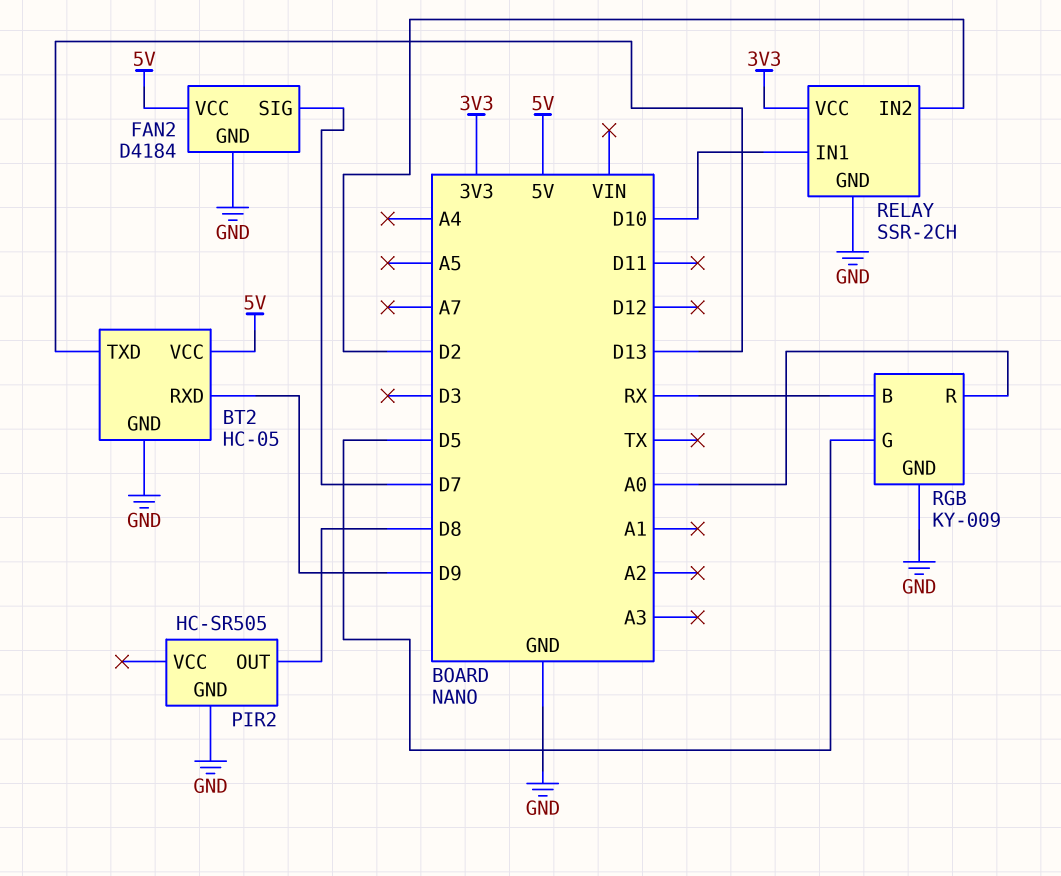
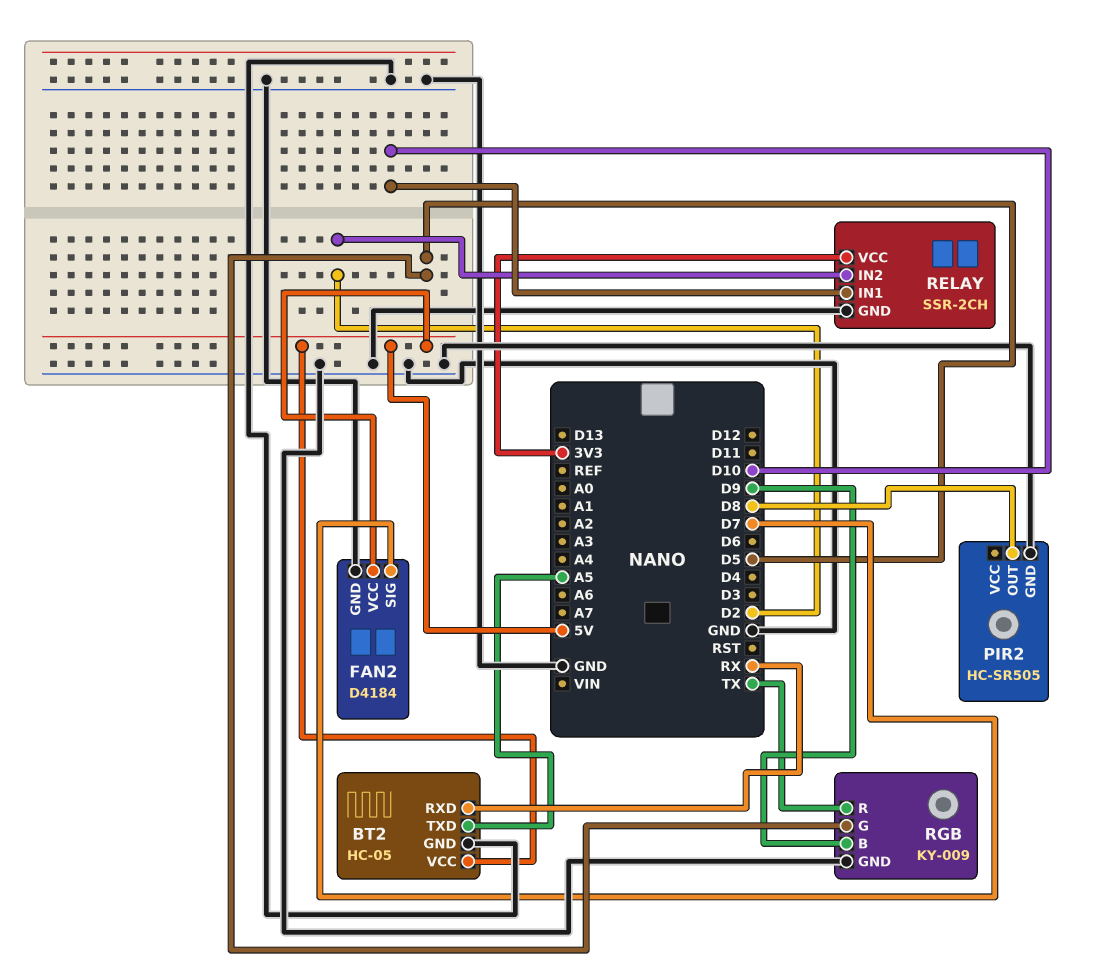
BT2 pin RXD: D9 -> RX
BT2 pin TXD: D13 -> A5
RGB pin B: RX -> D9
RGB pin R: A0 -> TX

